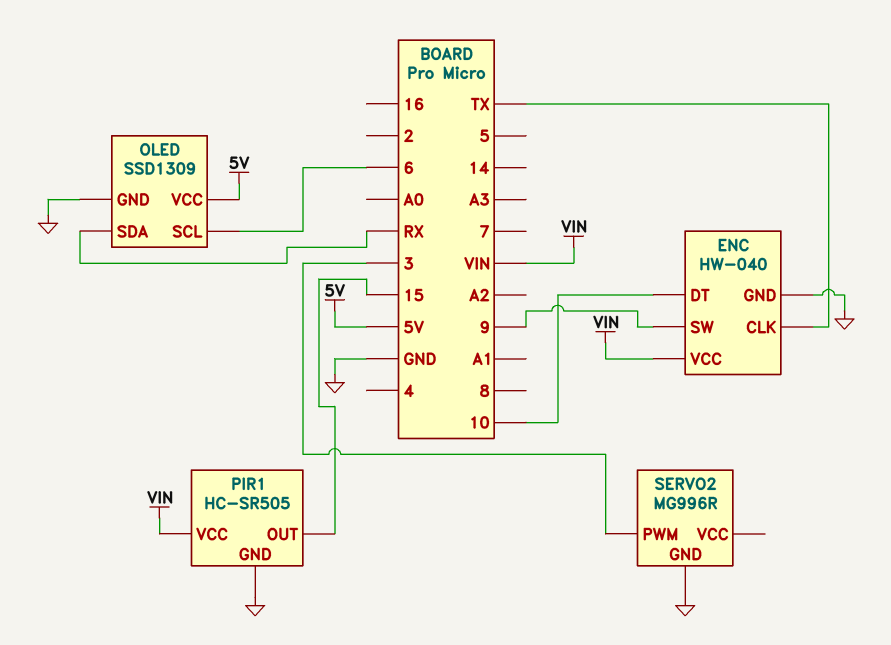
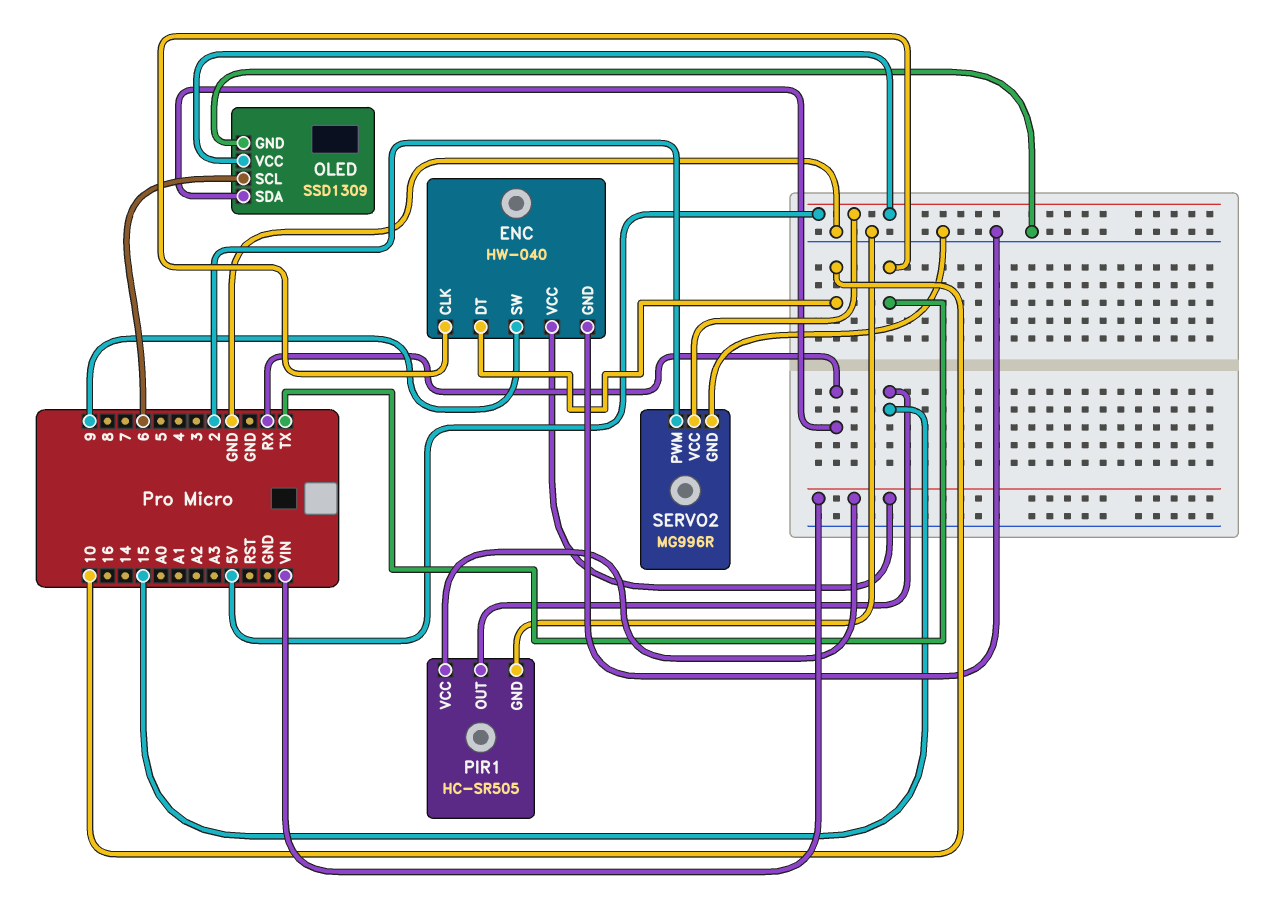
SERVO2 pin PWM: 3 -> 2
SERVO2 pin VCC: none -> 5V

